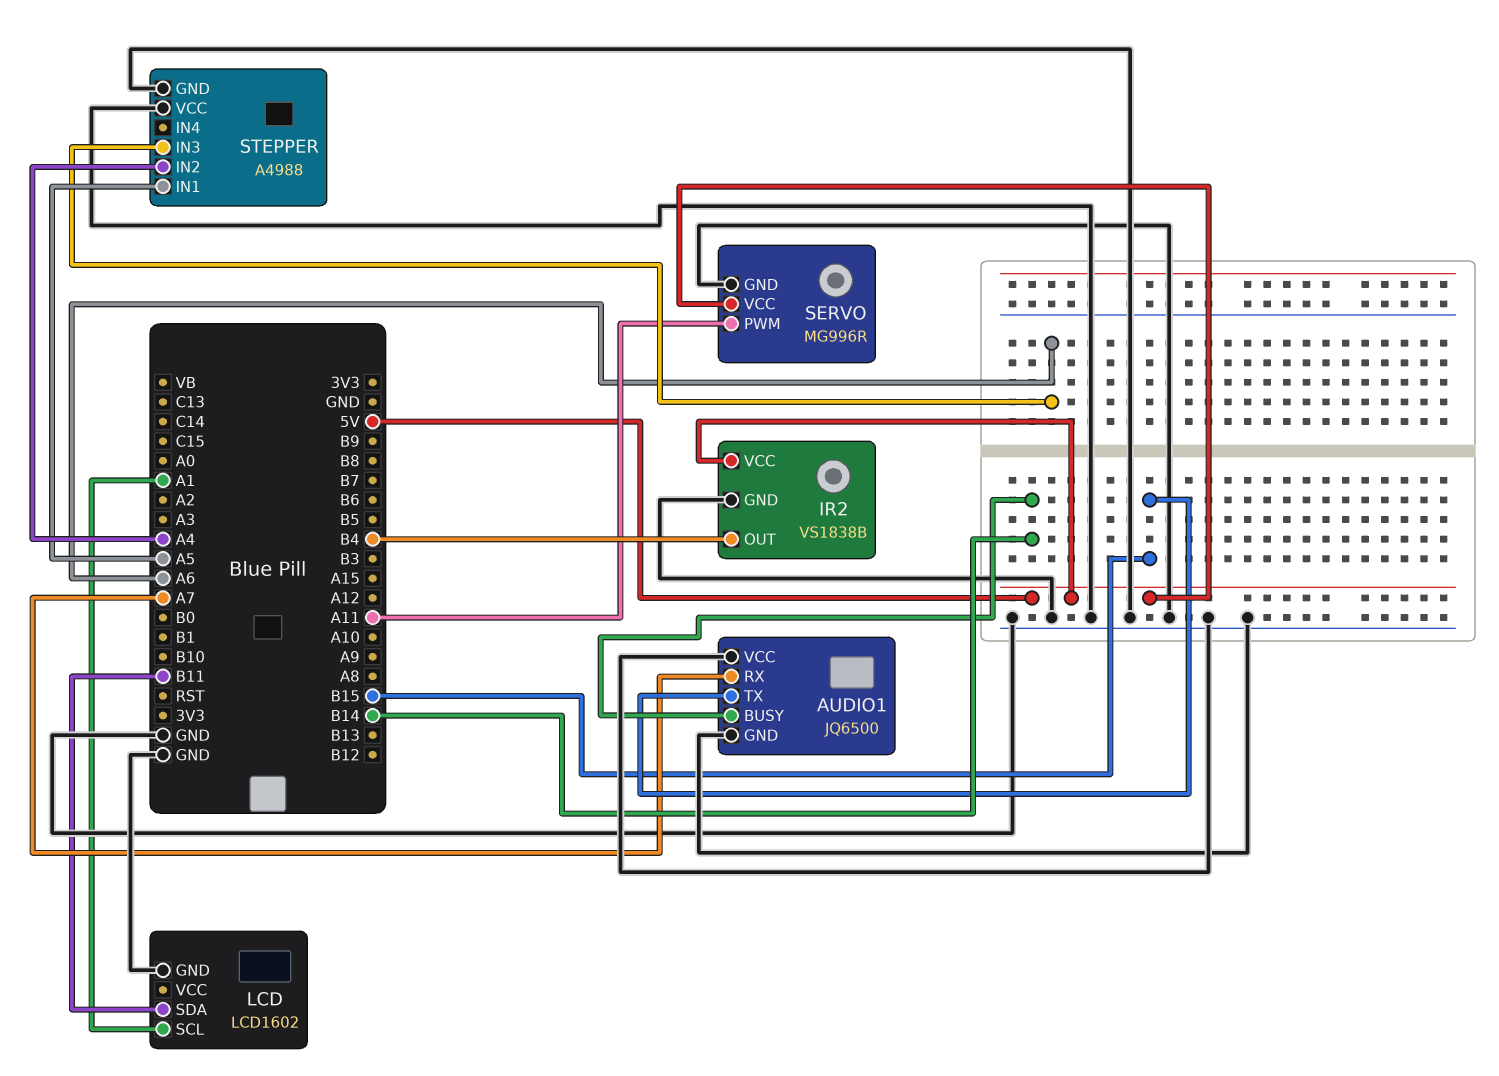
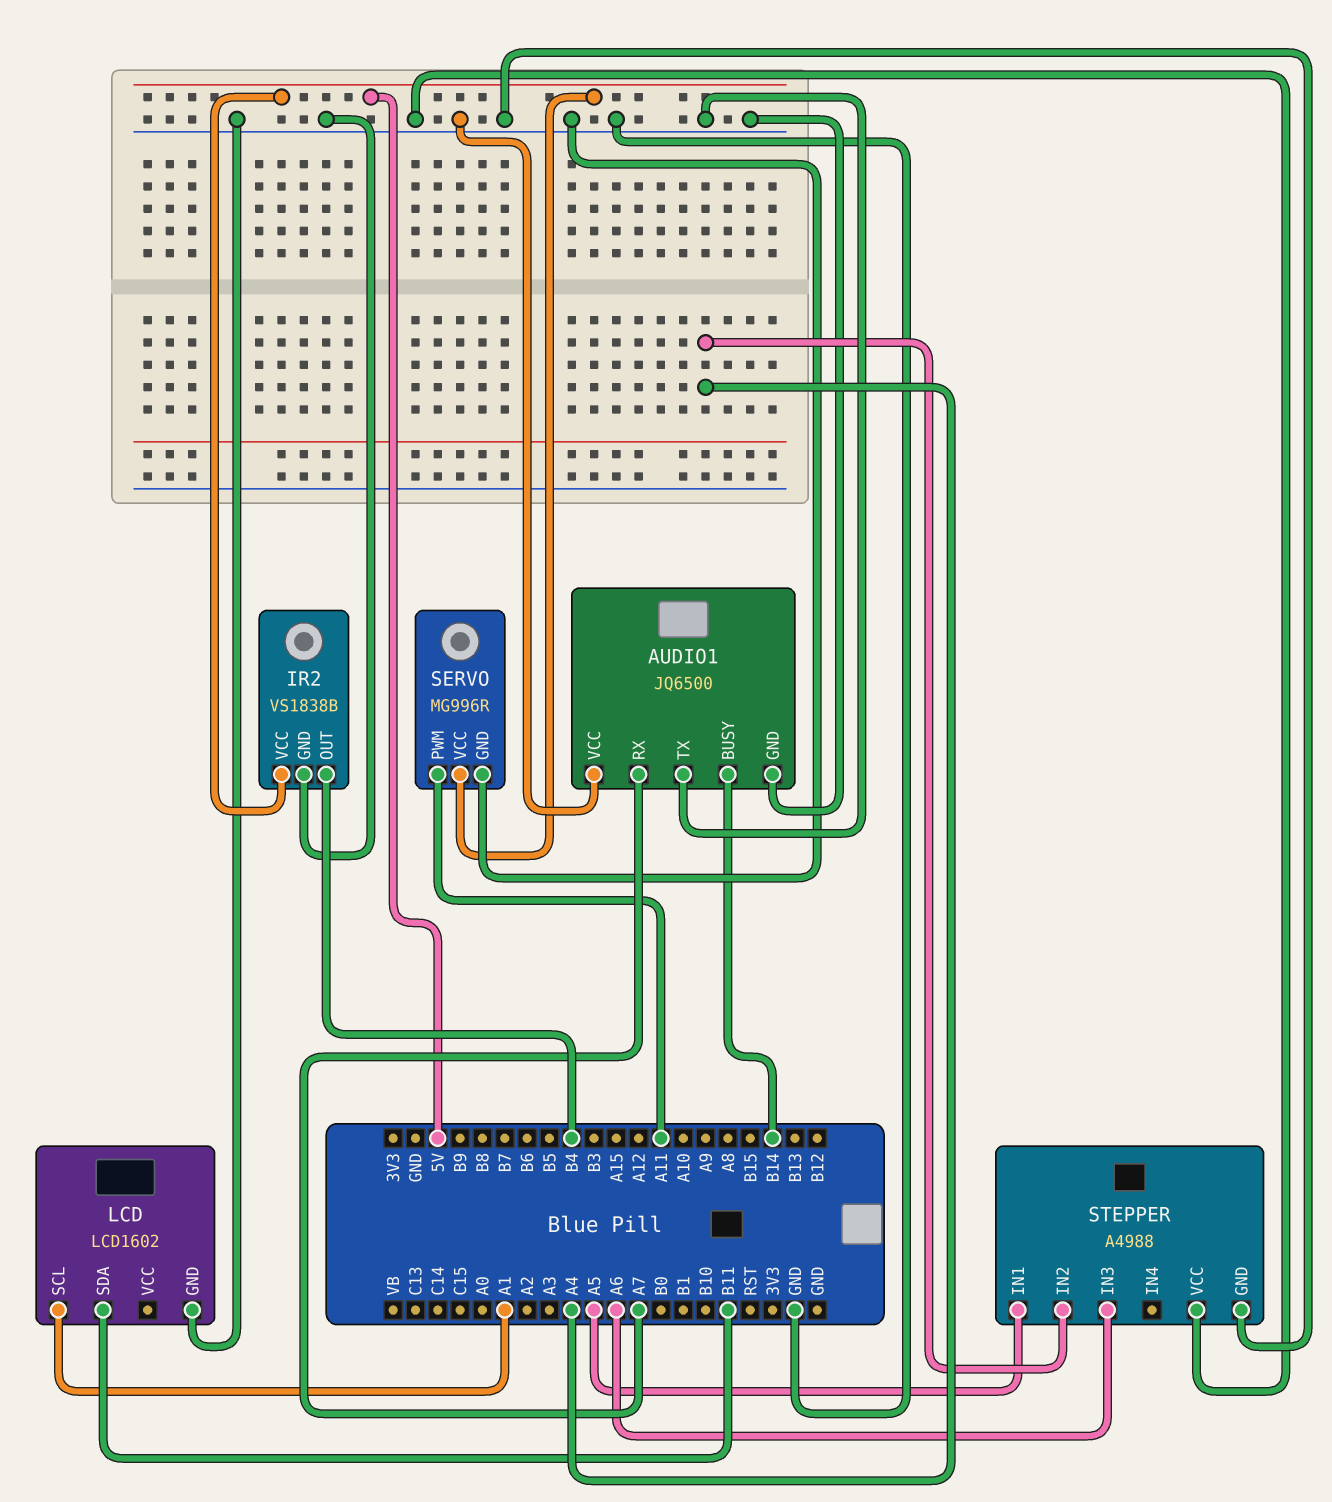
AUDIO1 pin TX: B15 -> GND

